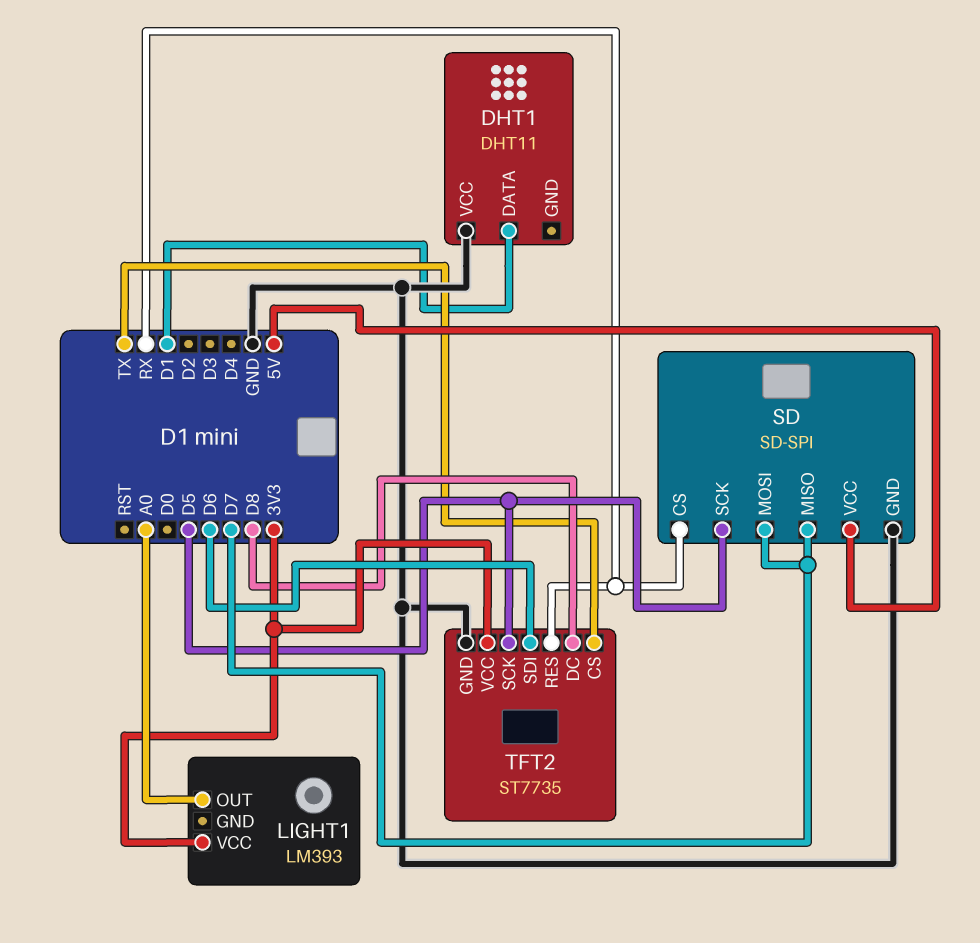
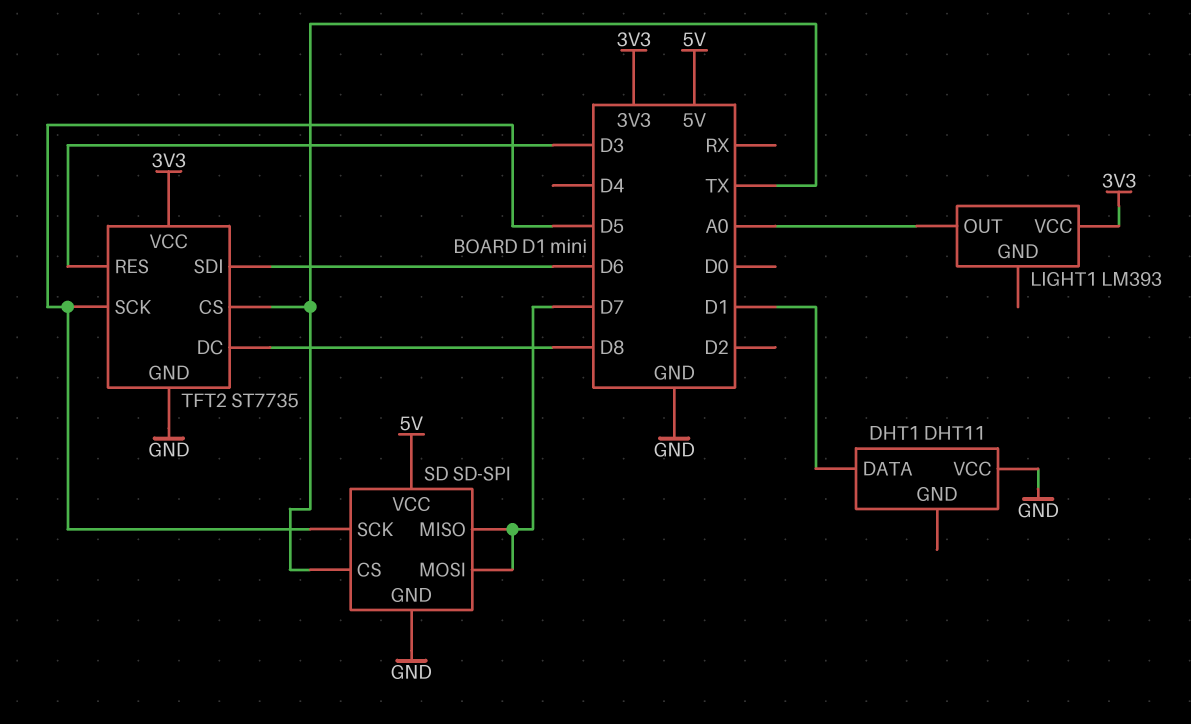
SD pin CS: RX -> TX
TFT2 pin RES: RX -> D3

